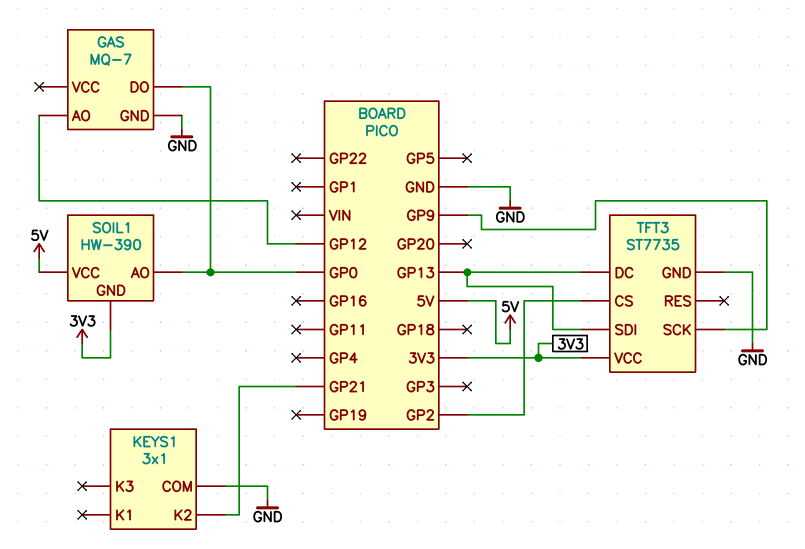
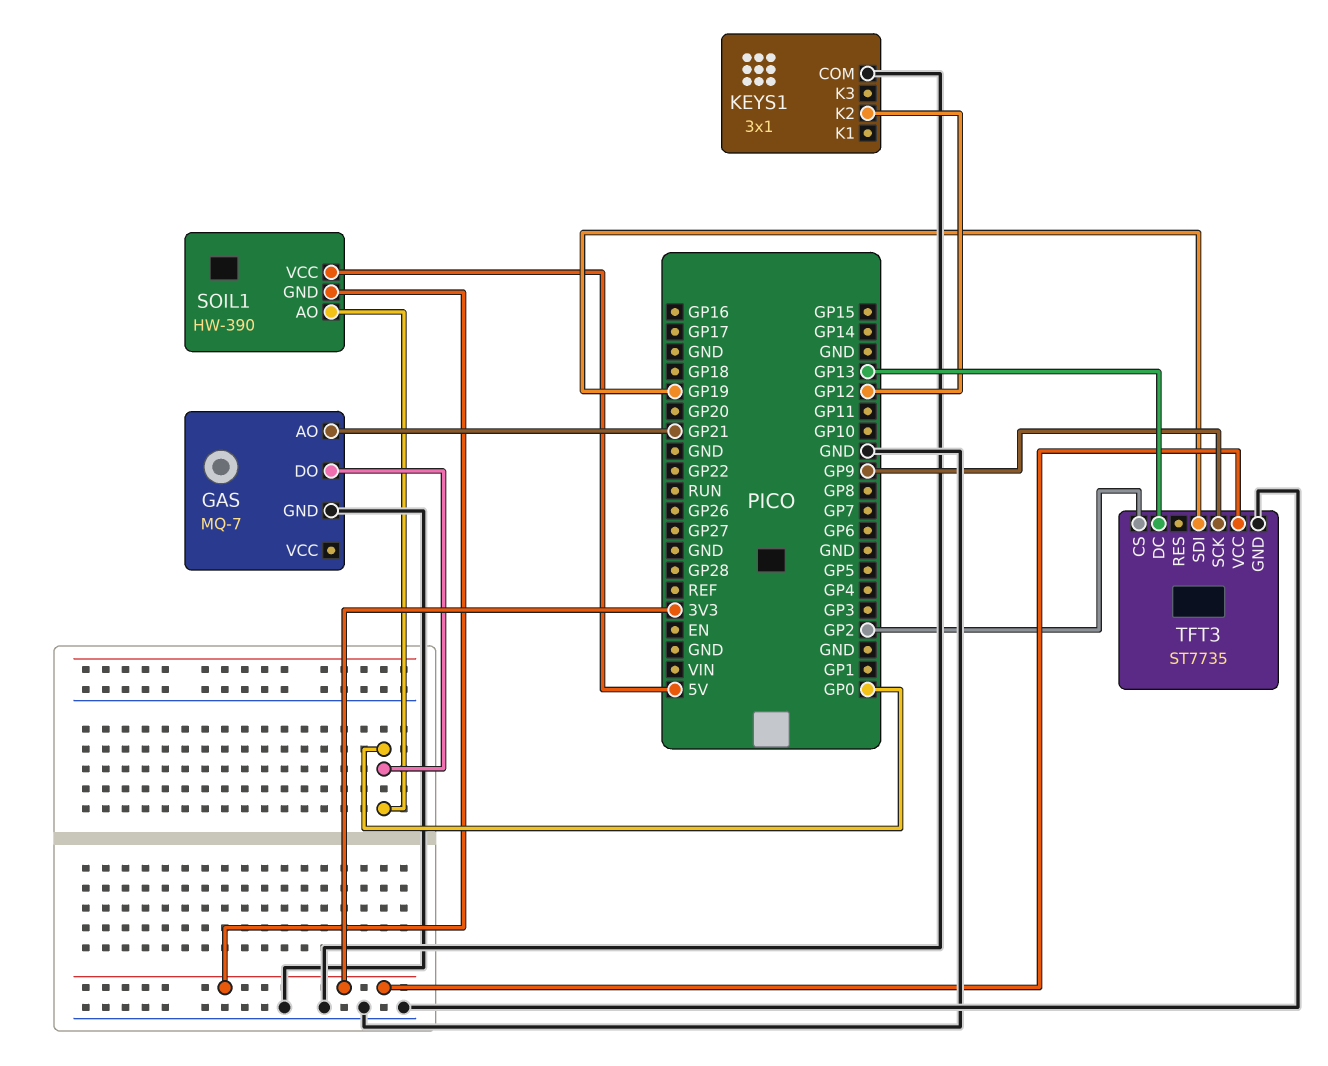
GAS pin AO: GP12 -> GP21
KEYS1 pin K2: GP21 -> GP12
TFT3 pin SDI: GP13 -> GP19

